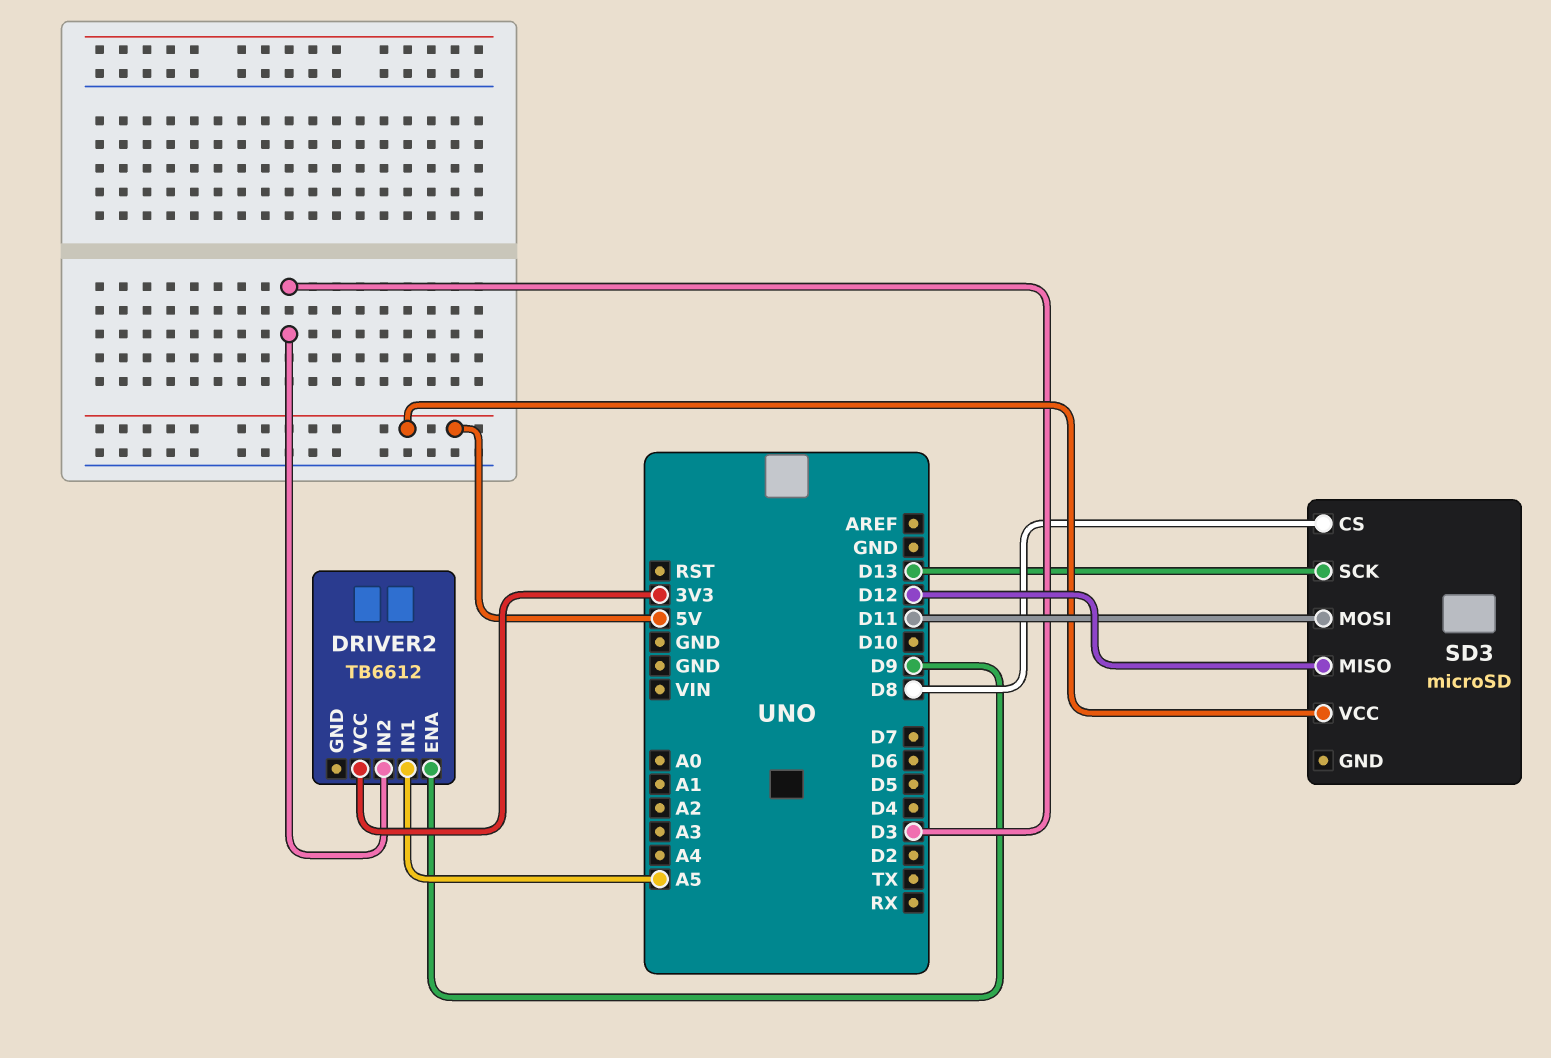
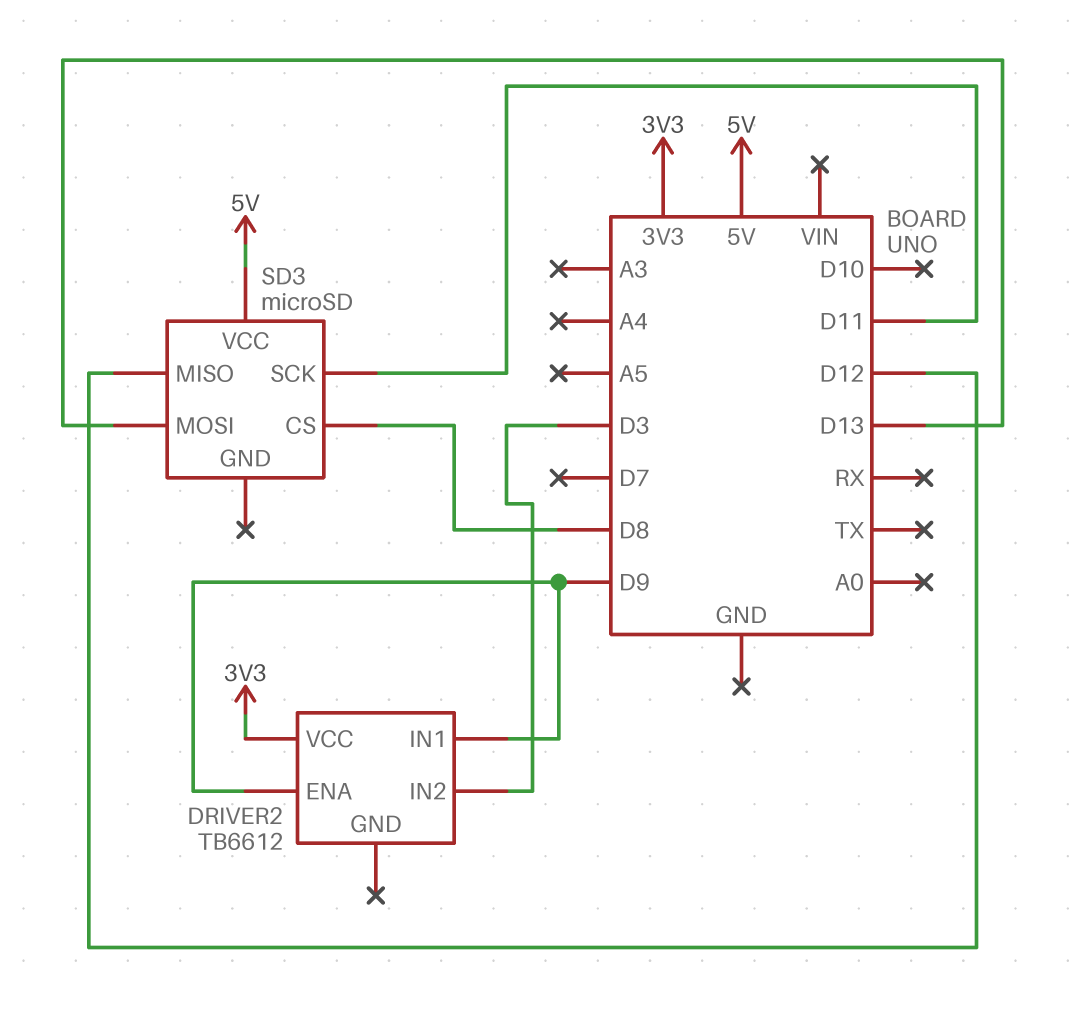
DRIVER2 pin IN1: A5 -> D9
SD3 pin MOSI: D11 -> D13
SD3 pin SCK: D13 -> D11

